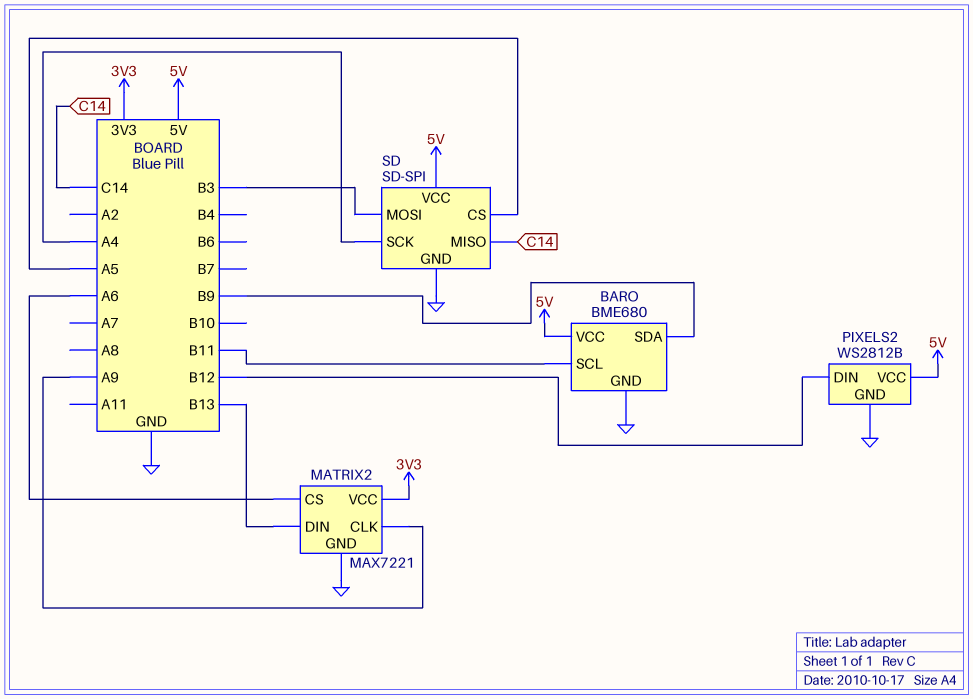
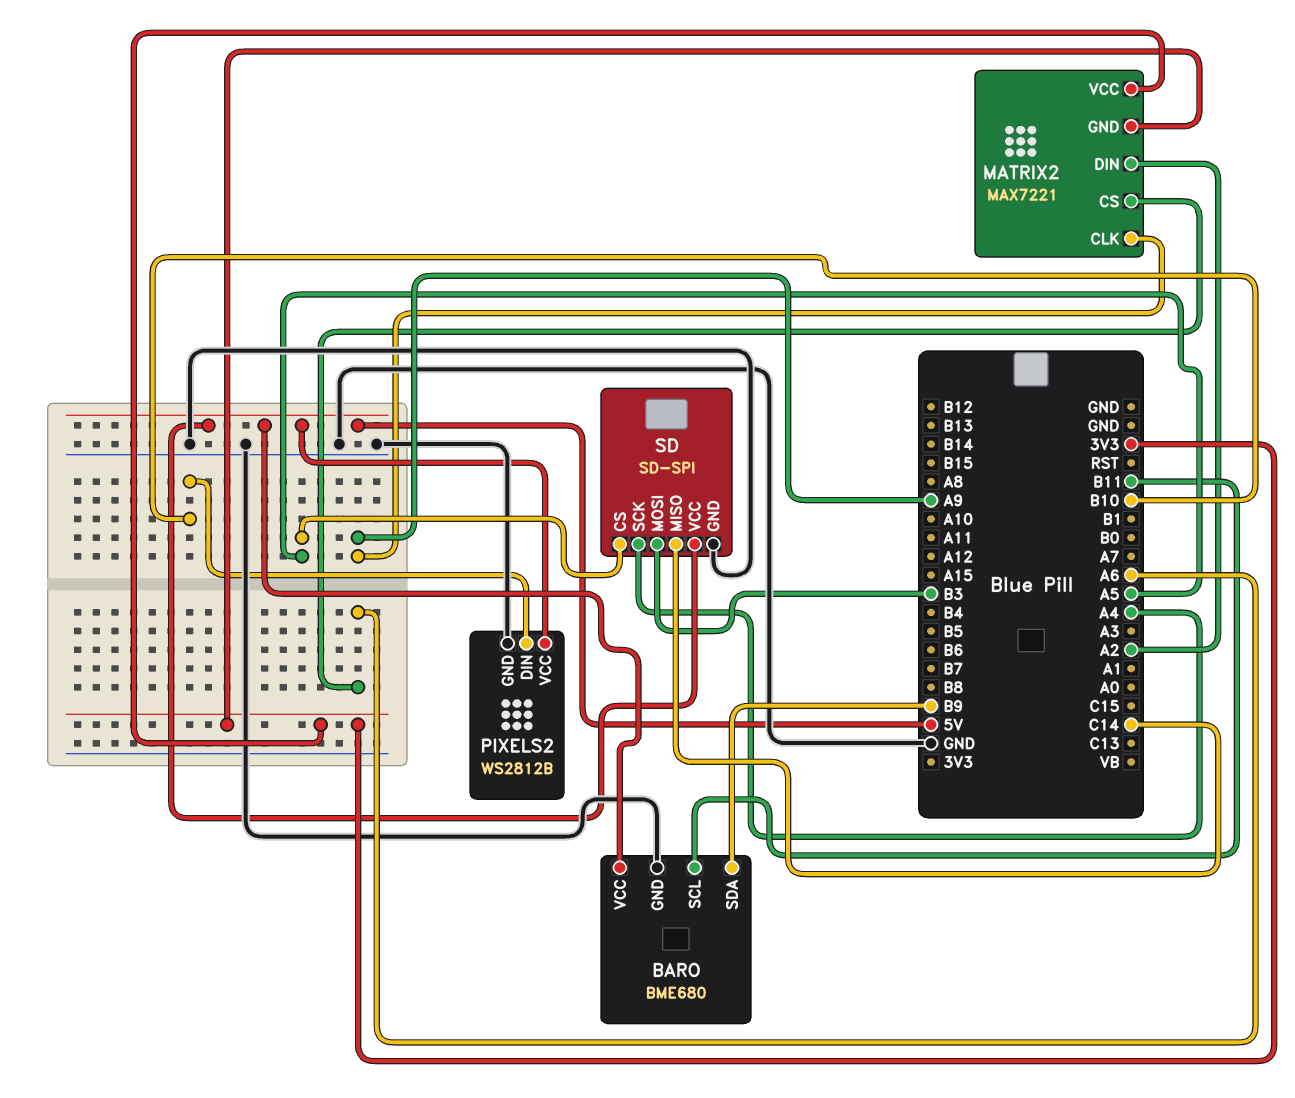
MATRIX2 pin DIN: B13 -> A2
MATRIX2 pin GND: GND -> 3V3
PIXELS2 pin DIN: B12 -> B10

